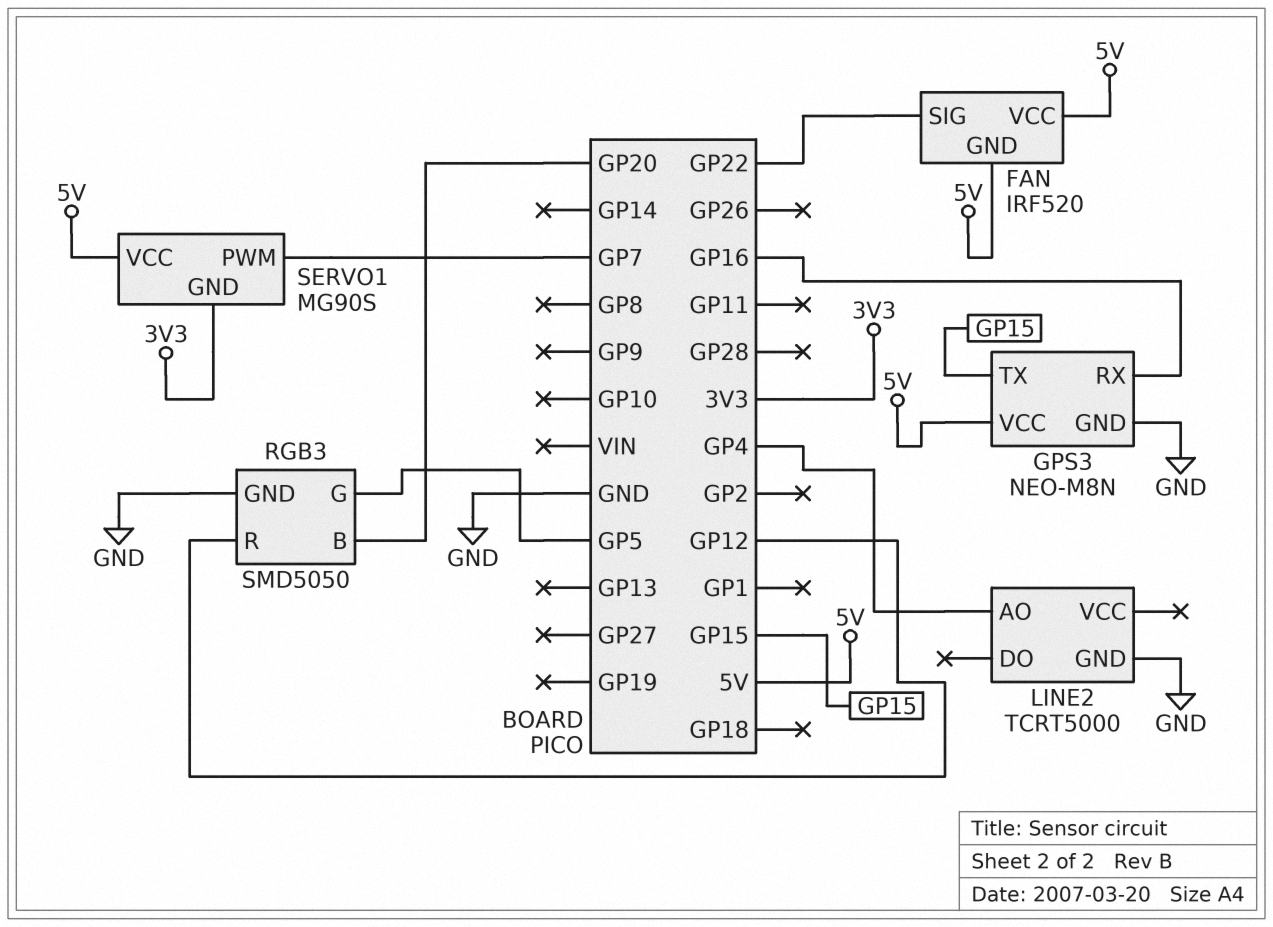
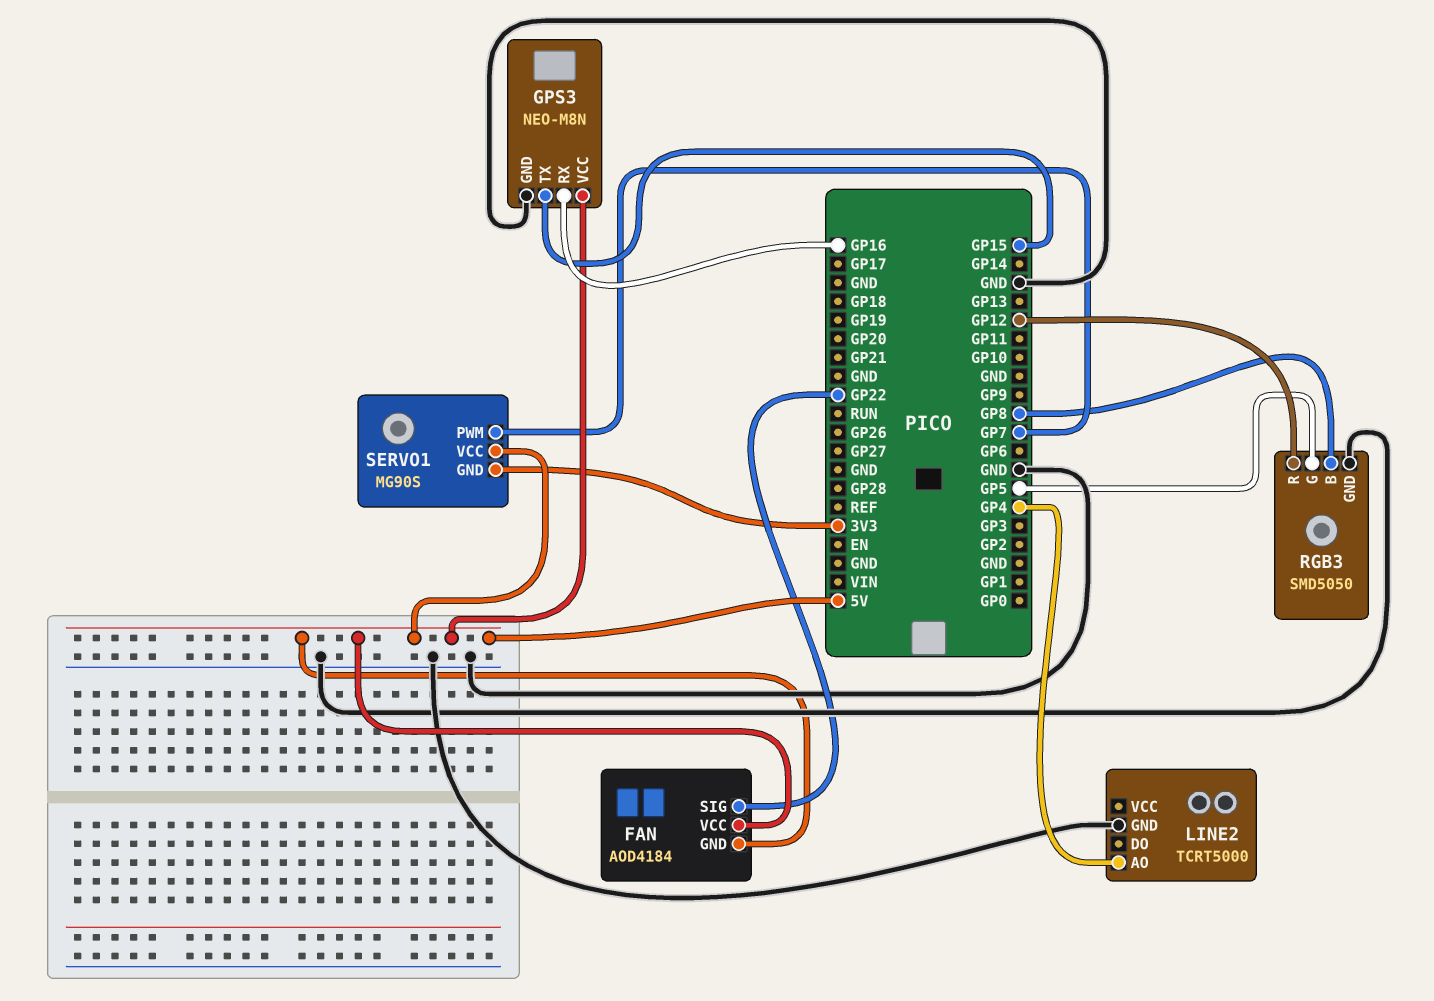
FAN: IRF520 -> AOD4184
RGB3 pin B: GP20 -> GP8

